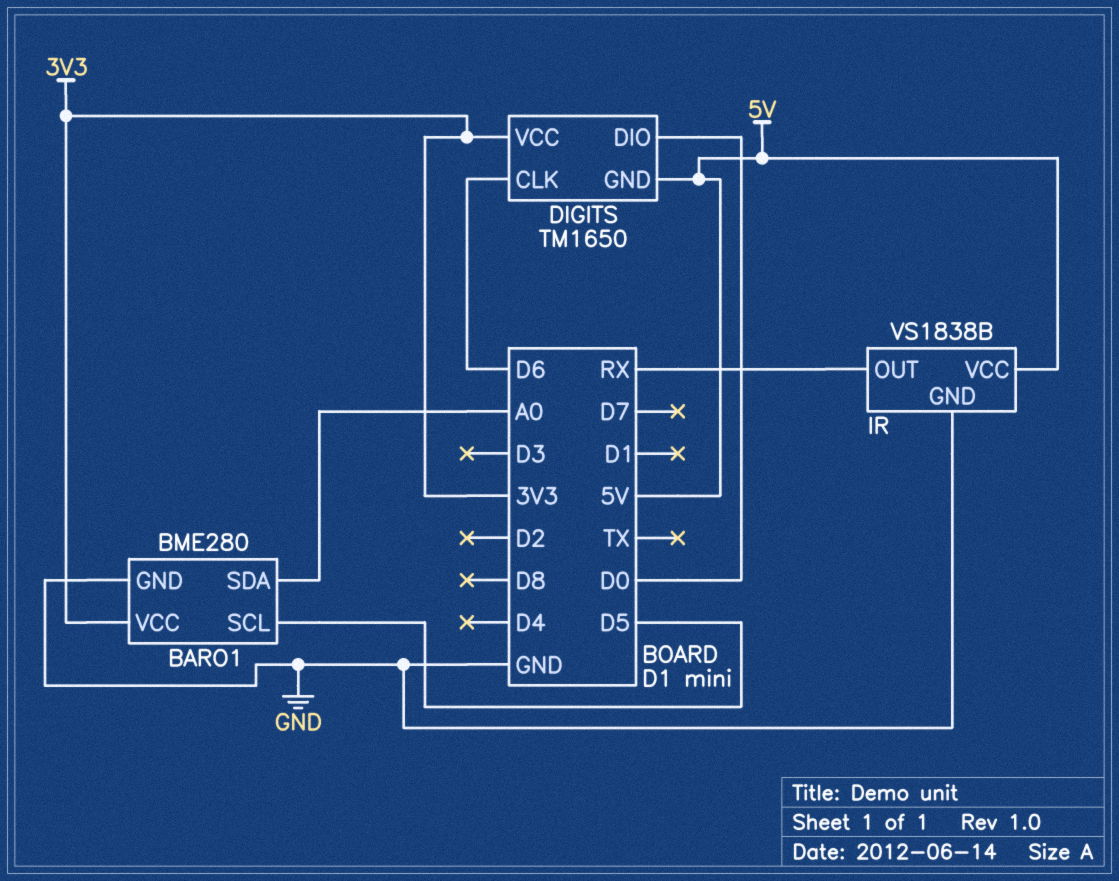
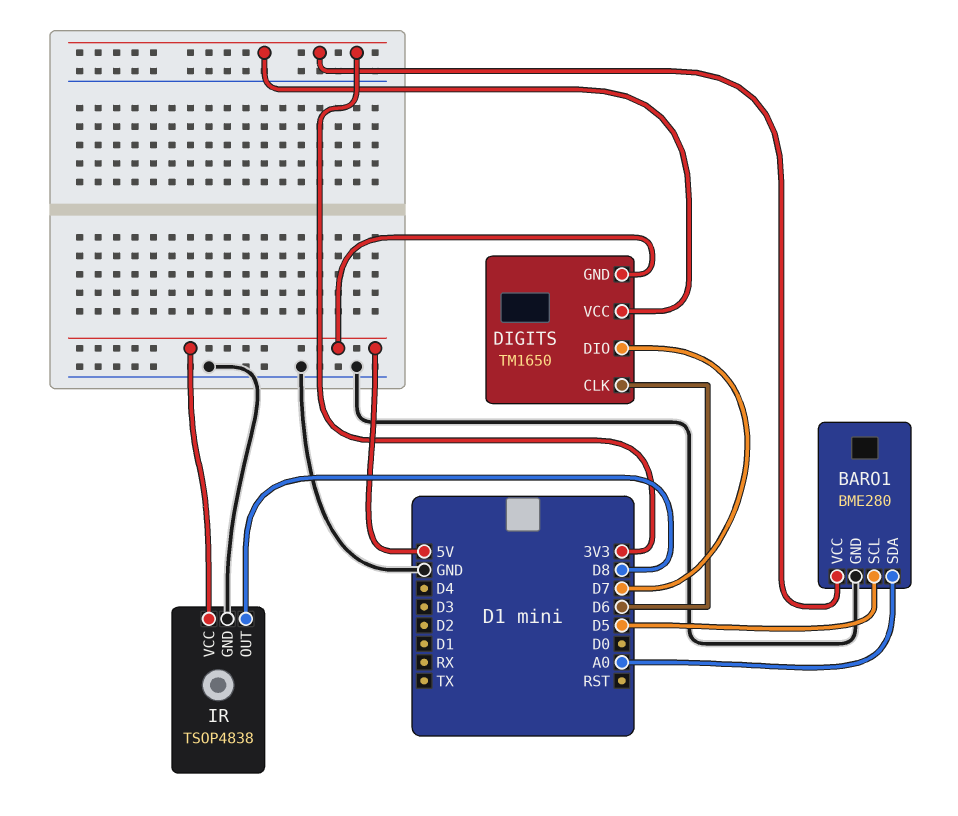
DIGITS pin DIO: D0 -> D7
IR: VS1838B -> TSOP4838
IR pin OUT: RX -> D8

